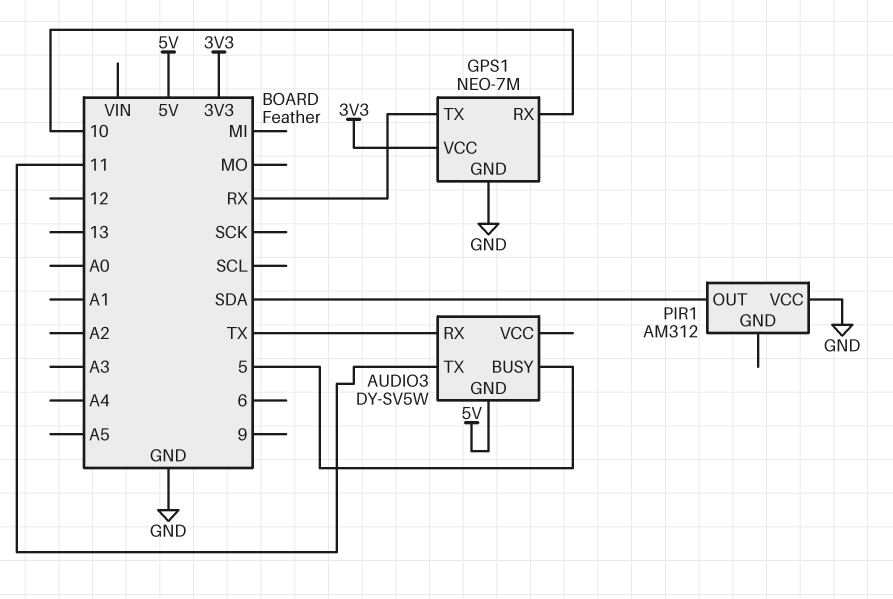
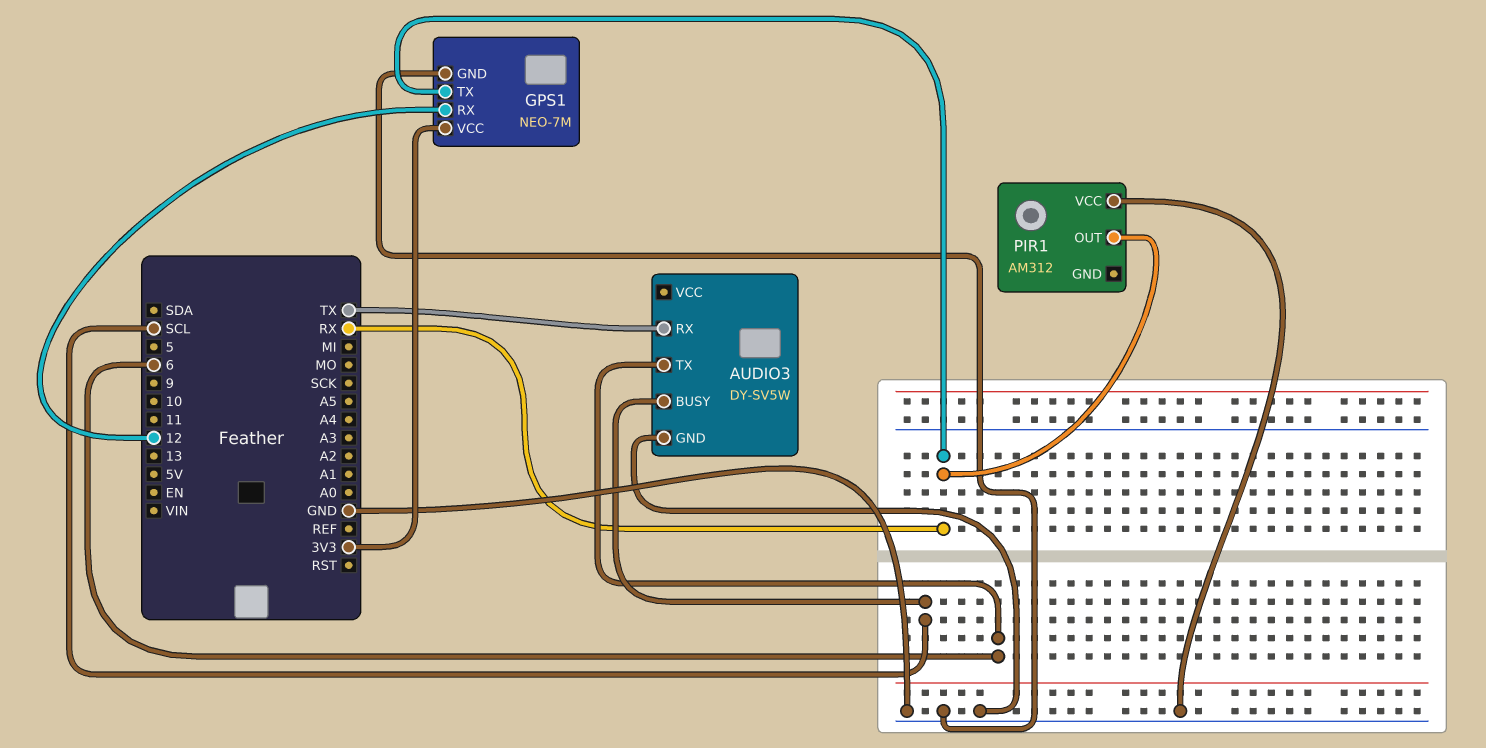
AUDIO3 pin BUSY: 5 -> SCL
AUDIO3 pin GND: 5V -> GND
AUDIO3 pin TX: 11 -> 6
GPS1 pin RX: 10 -> 12
PIR1 pin OUT: SDA -> RX

